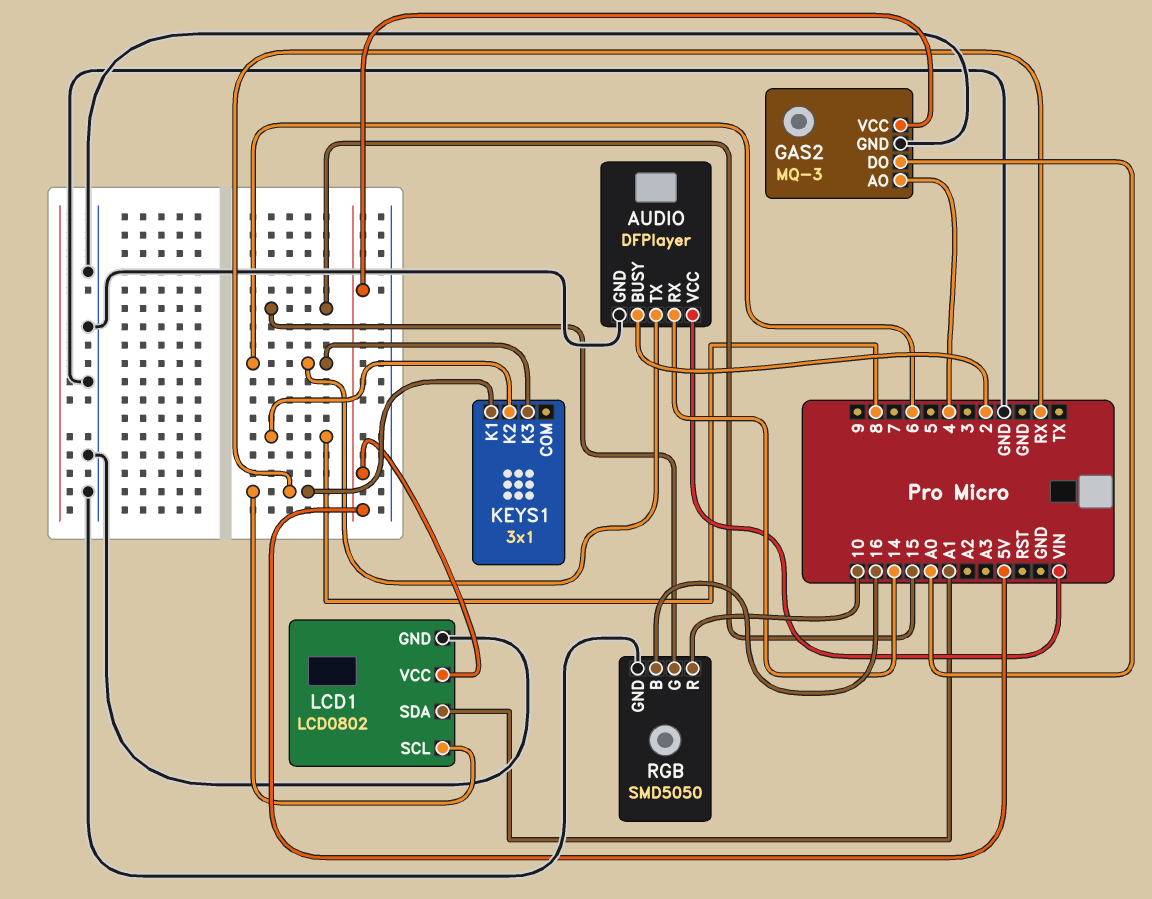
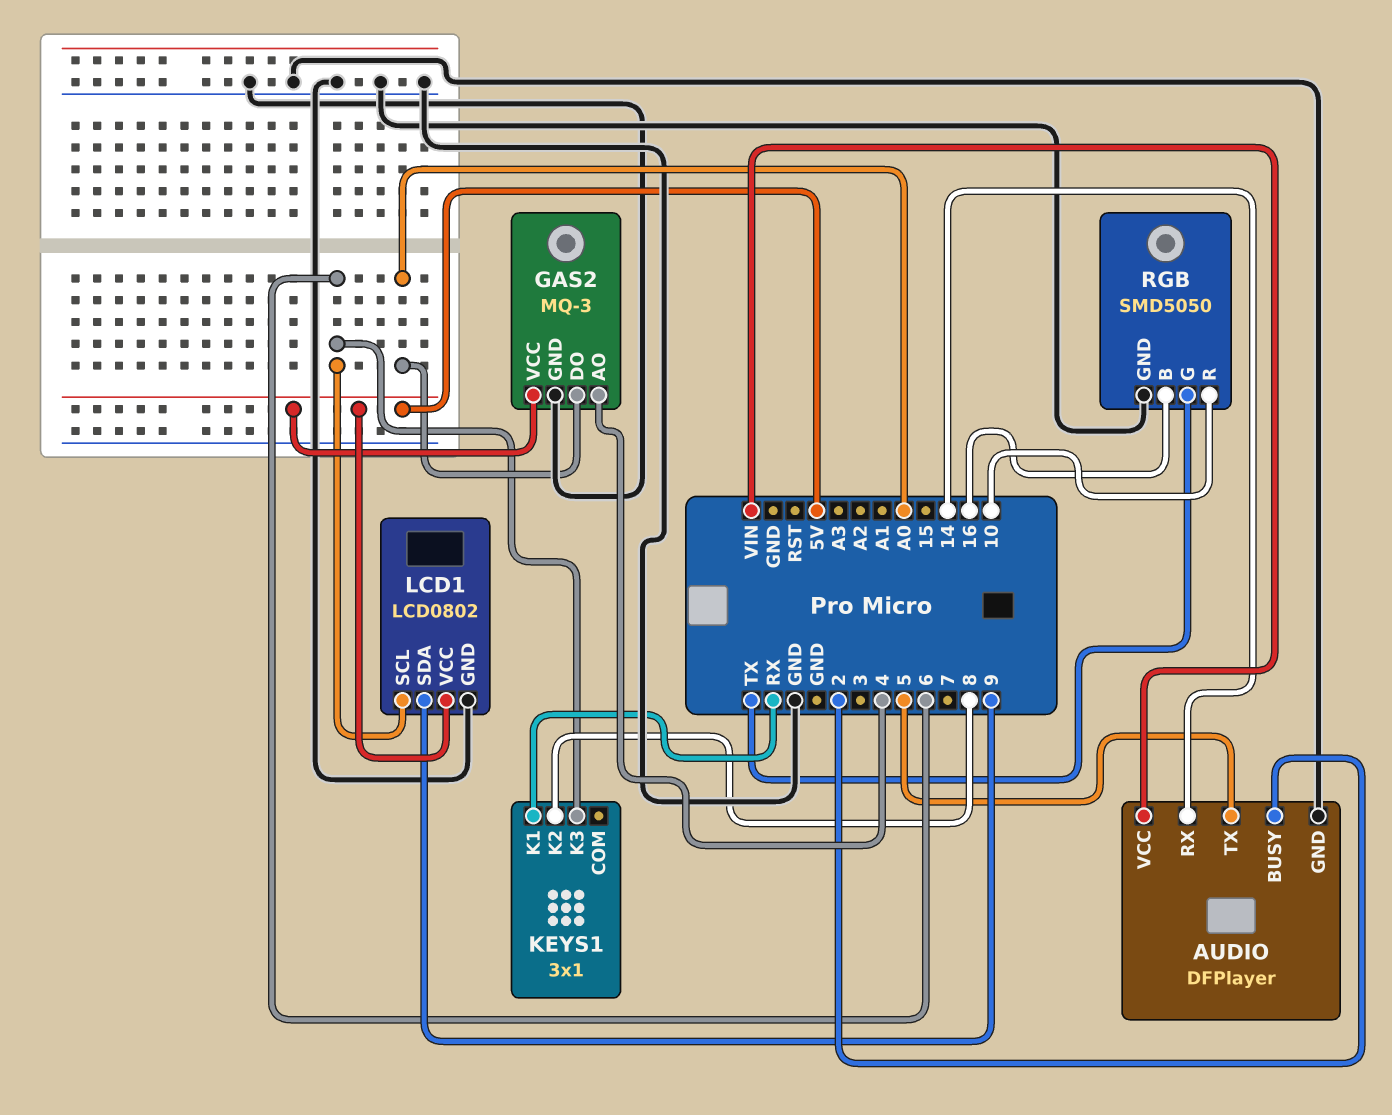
AUDIO pin TX: 6 -> 5
LCD1 pin SCL: RX -> 6
LCD1 pin SDA: A1 -> 9
RGB pin G: 15 -> TX

